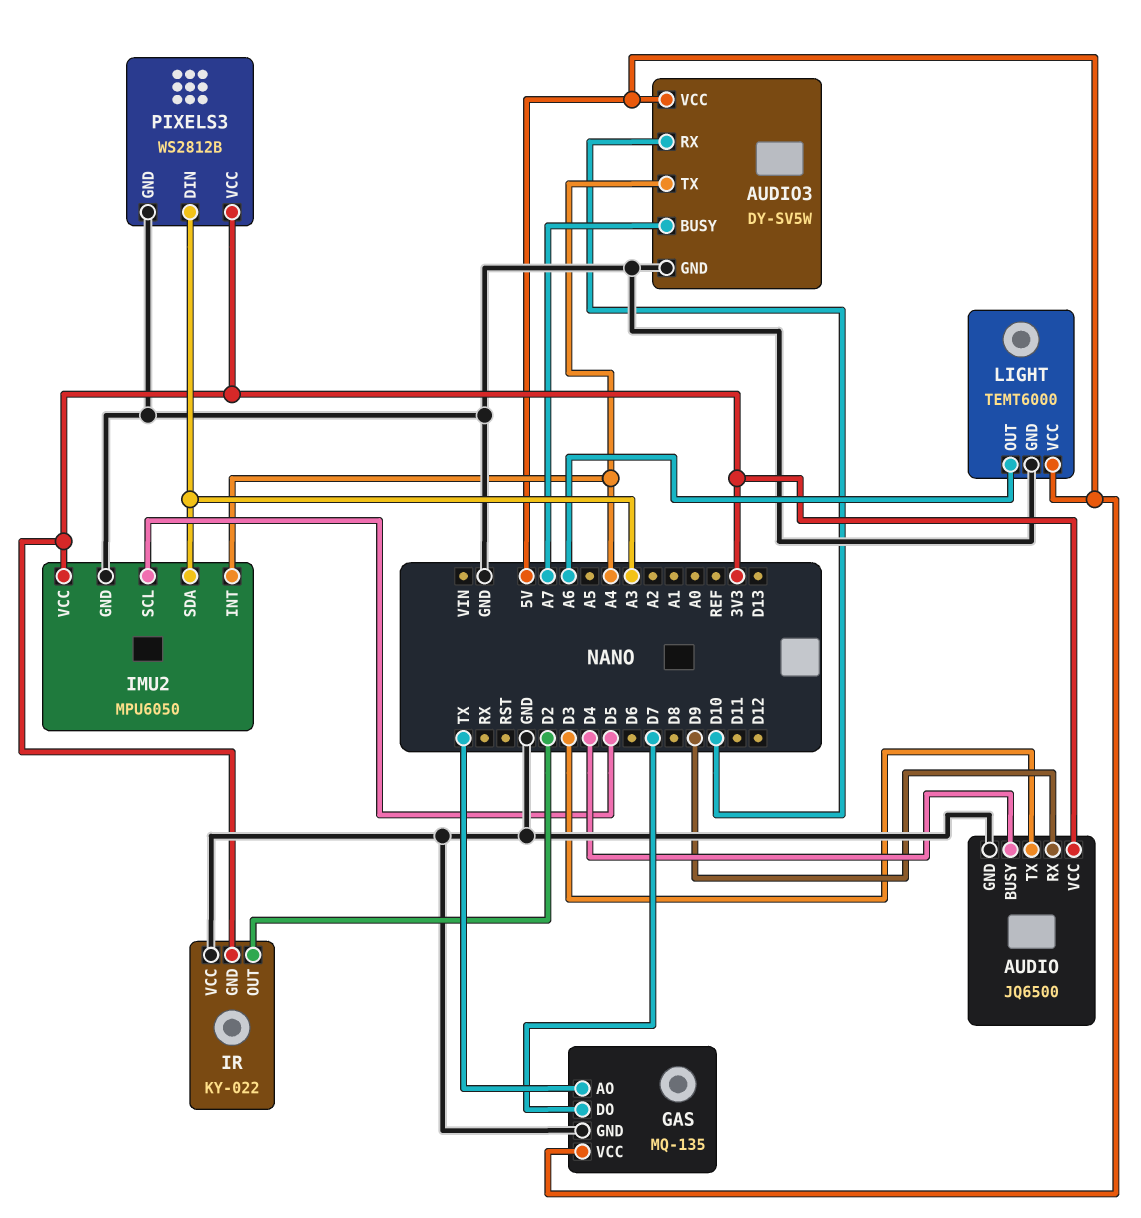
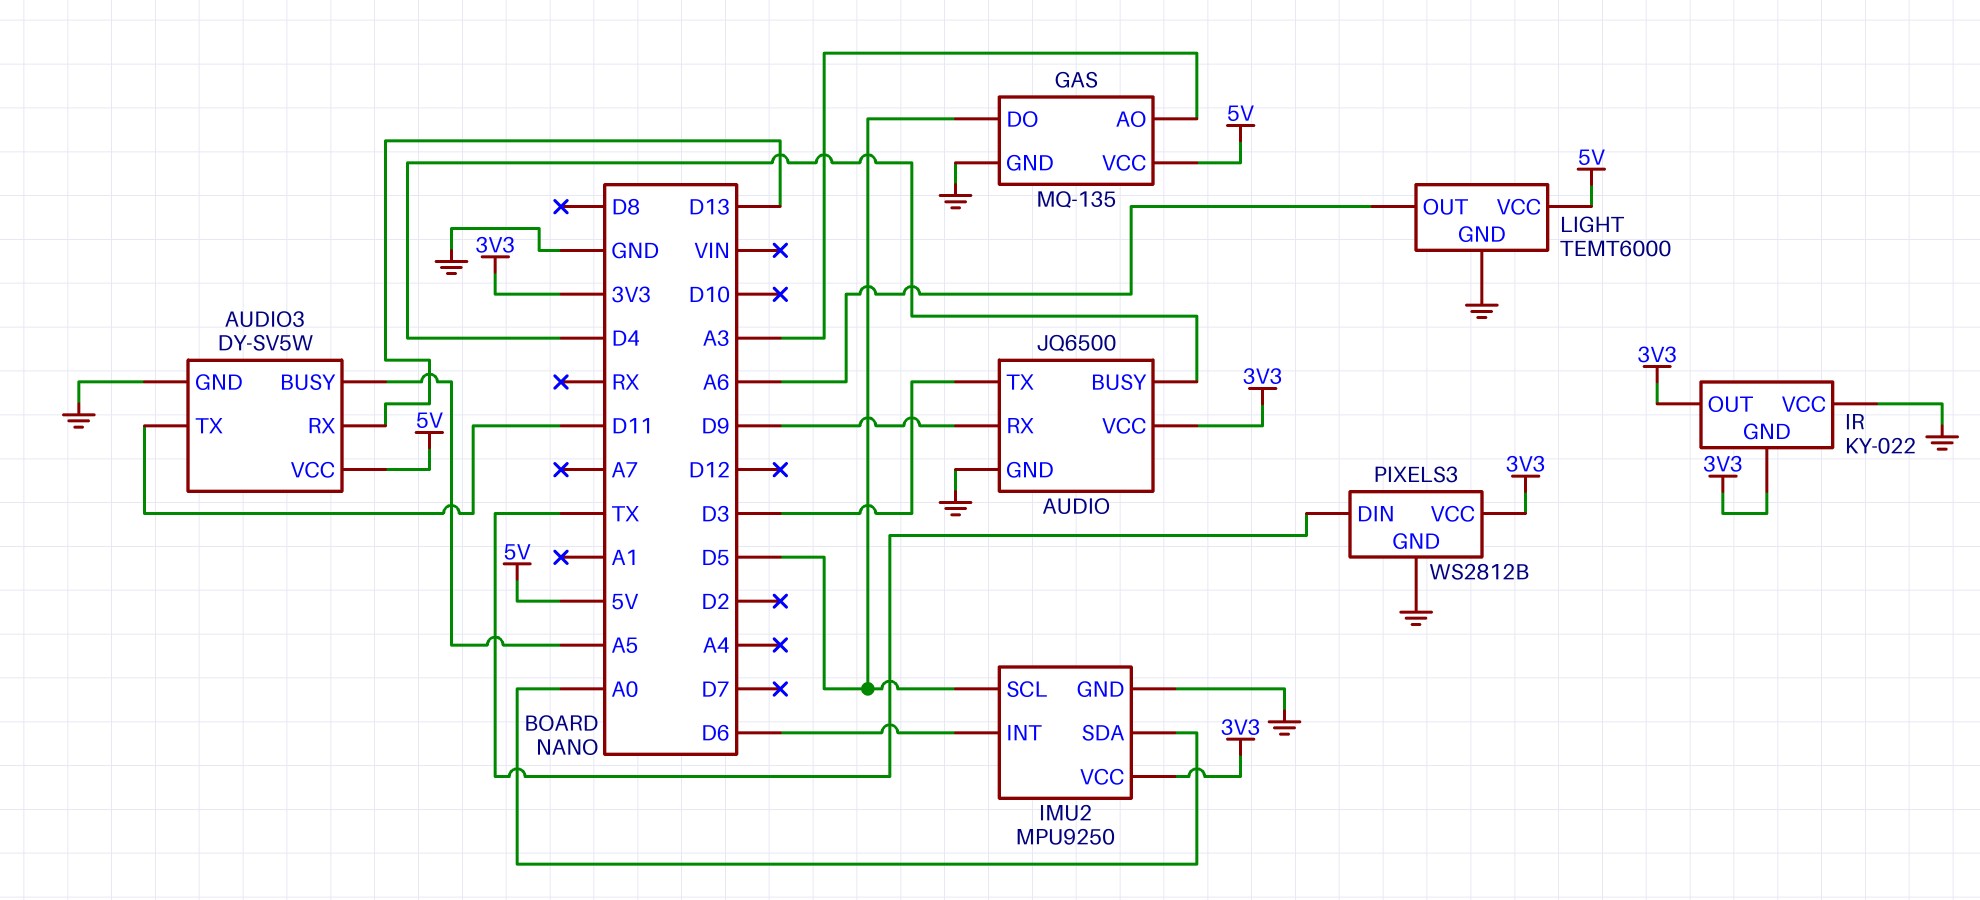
AUDIO3 pin BUSY: A7 -> A5
AUDIO3 pin RX: D10 -> D13
AUDIO3 pin TX: A4 -> D11
GAS pin AO: TX -> A3
GAS pin DO: D7 -> D5
IMU2: MPU6050 -> MPU9250
IMU2 pin INT: A4 -> D6
IMU2 pin SDA: A3 -> A0
IR pin OUT: D2 -> 3V3
PIXELS3 pin DIN: A3 -> TX

